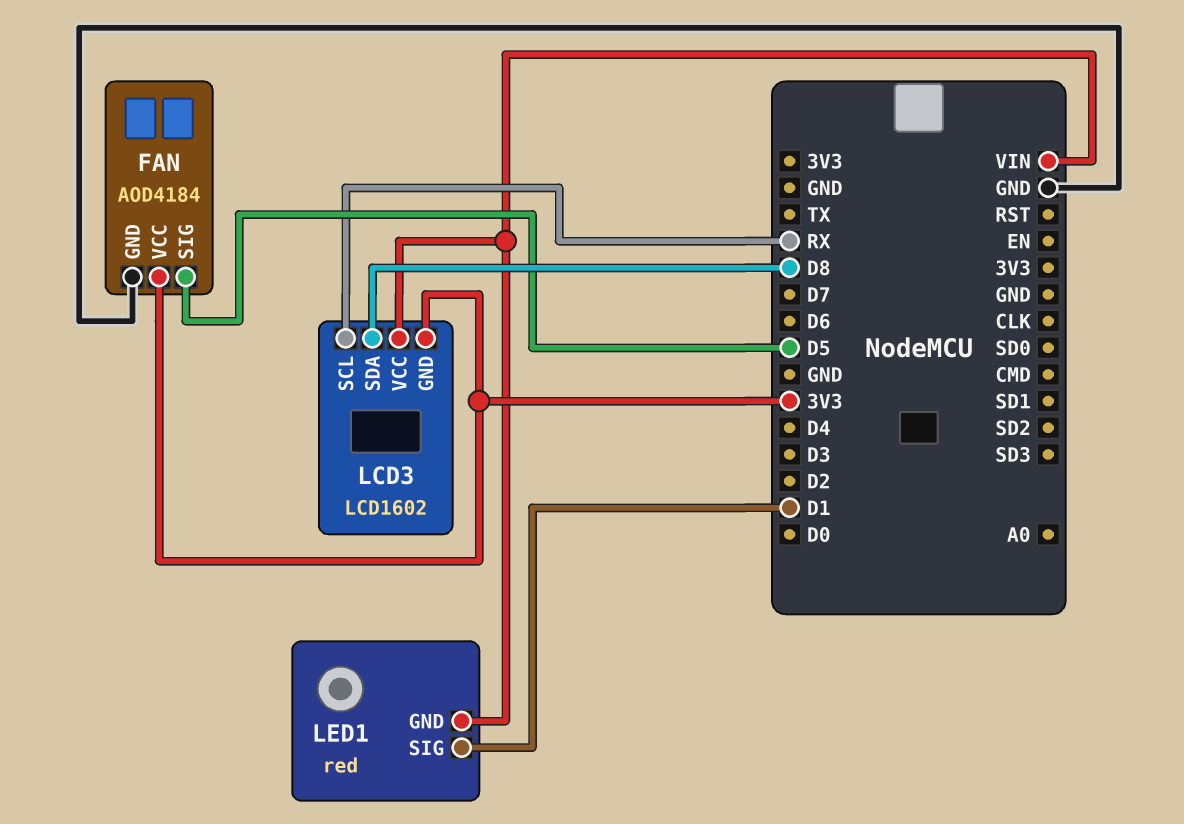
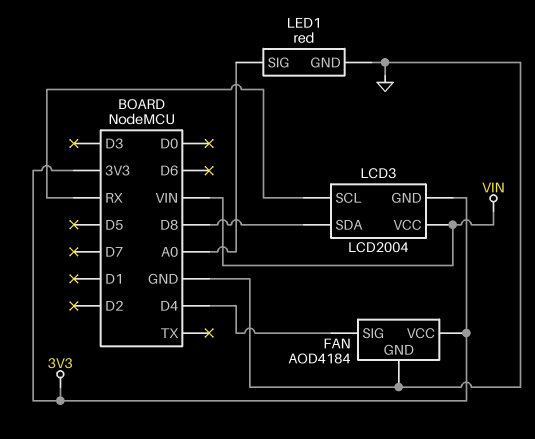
FAN pin SIG: D5 -> D4
LCD3: LCD1602 -> LCD2004
LED1 pin GND: VIN -> GND
LED1 pin SIG: D1 -> A0

